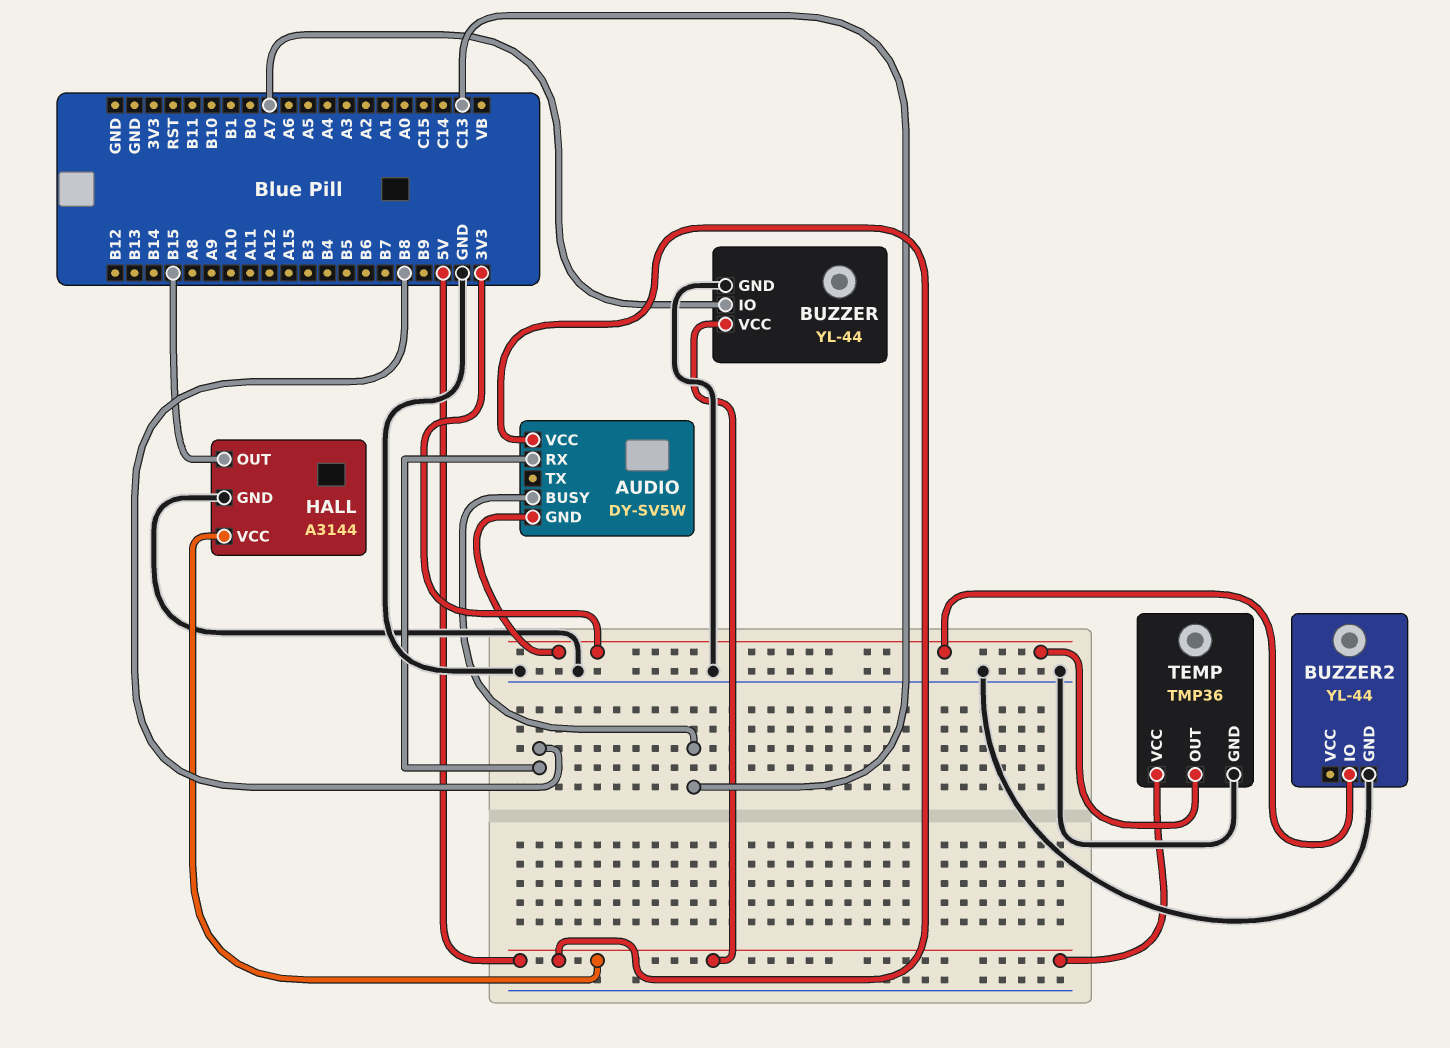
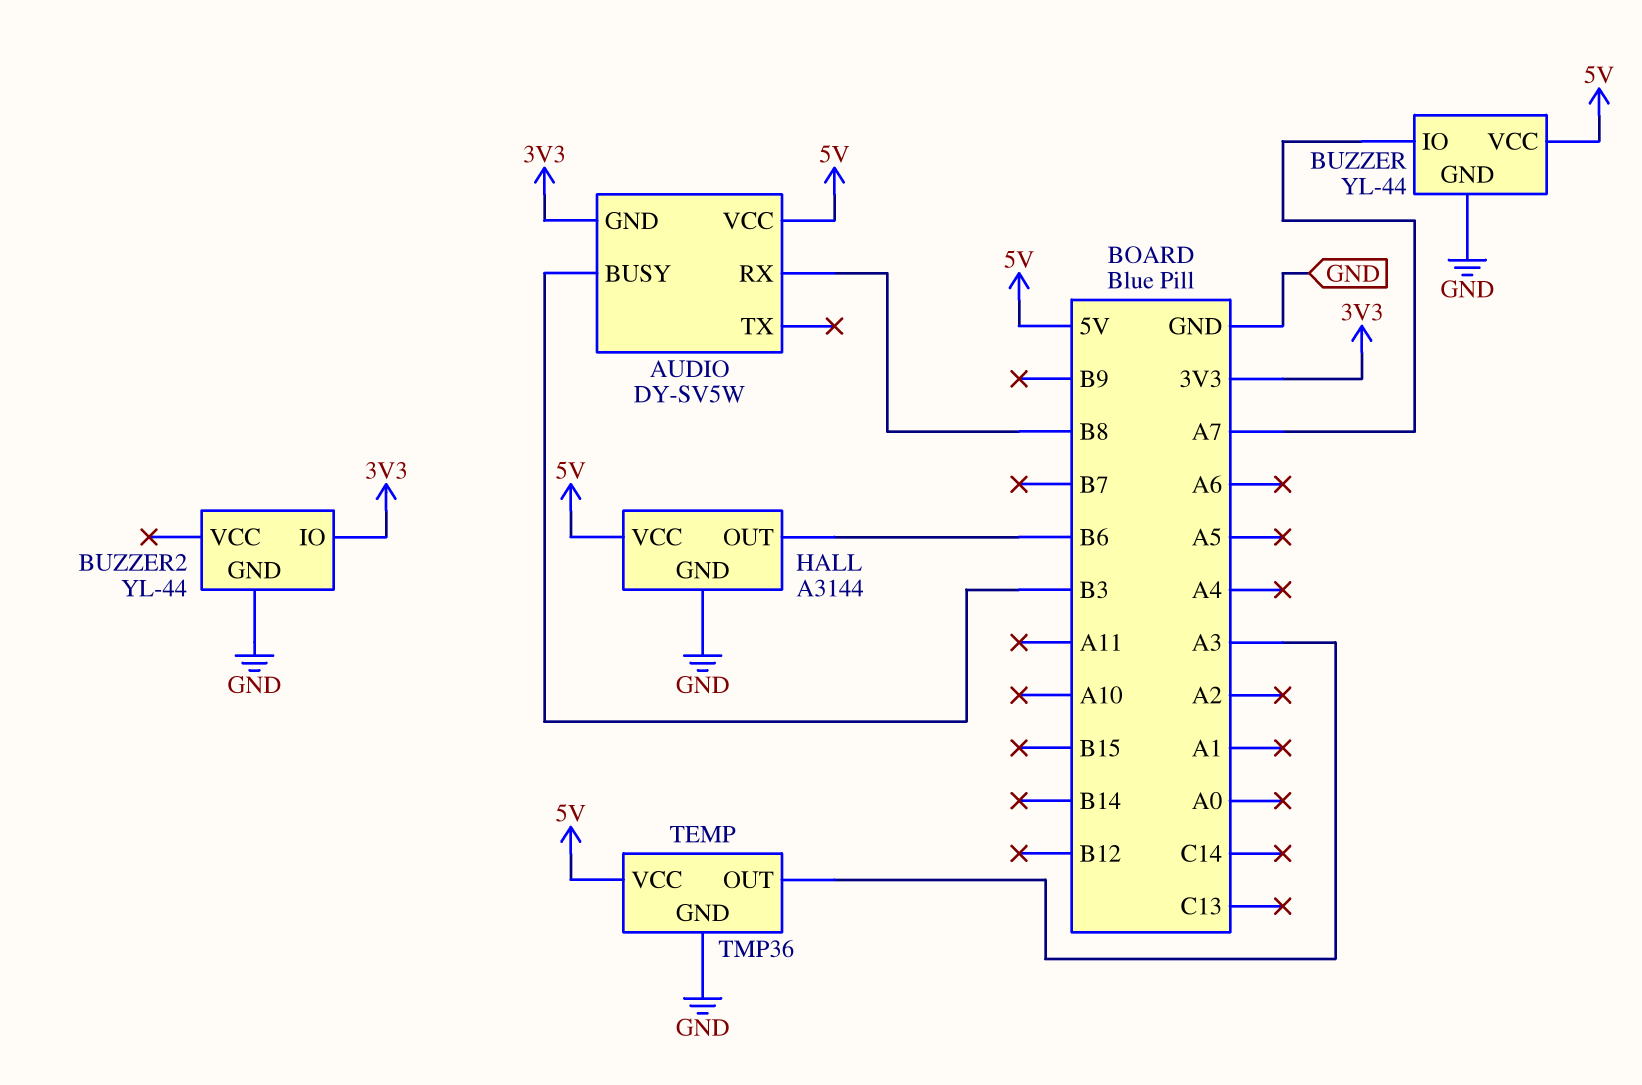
AUDIO pin BUSY: C13 -> B3
HALL pin OUT: B15 -> B6
TEMP pin OUT: 3V3 -> A3

